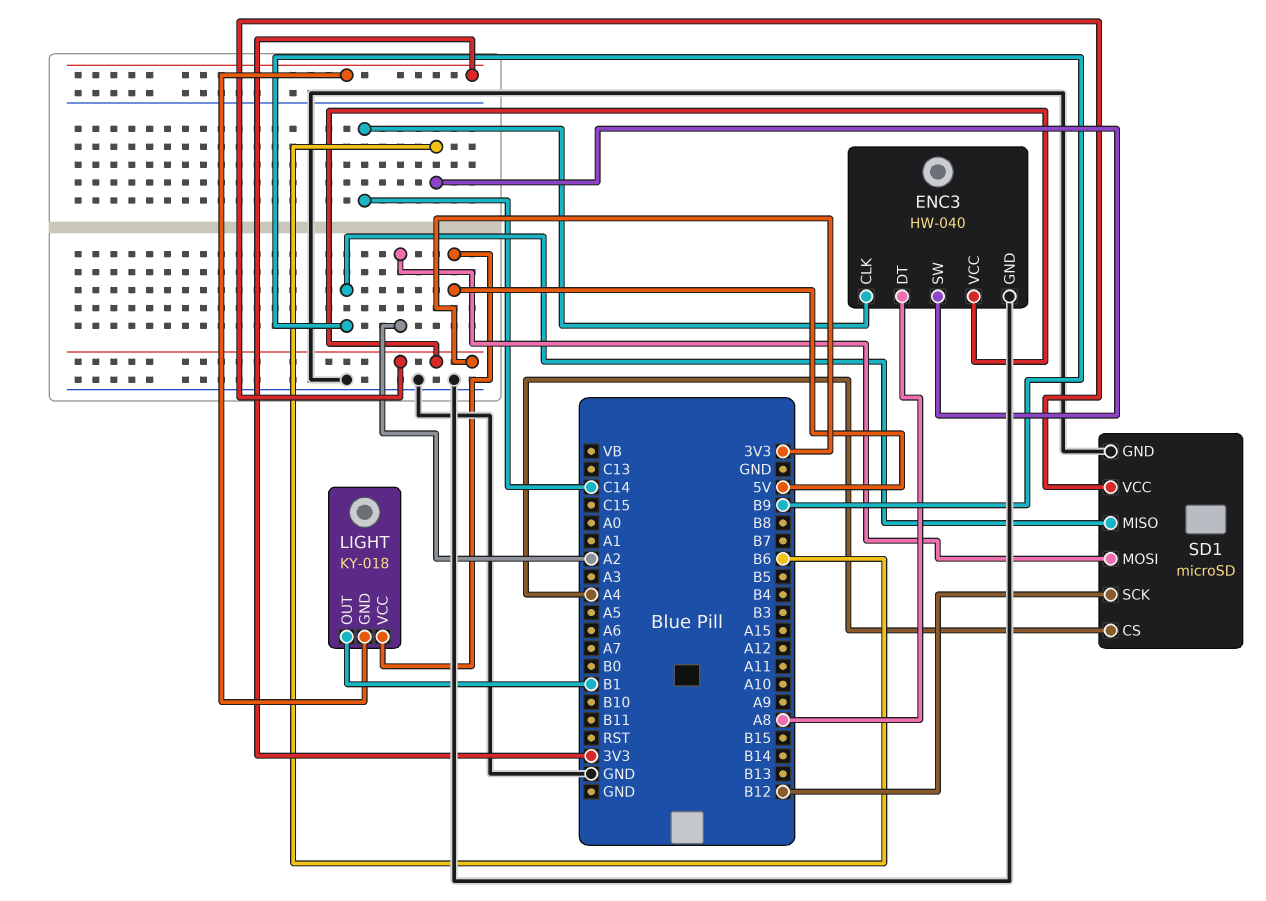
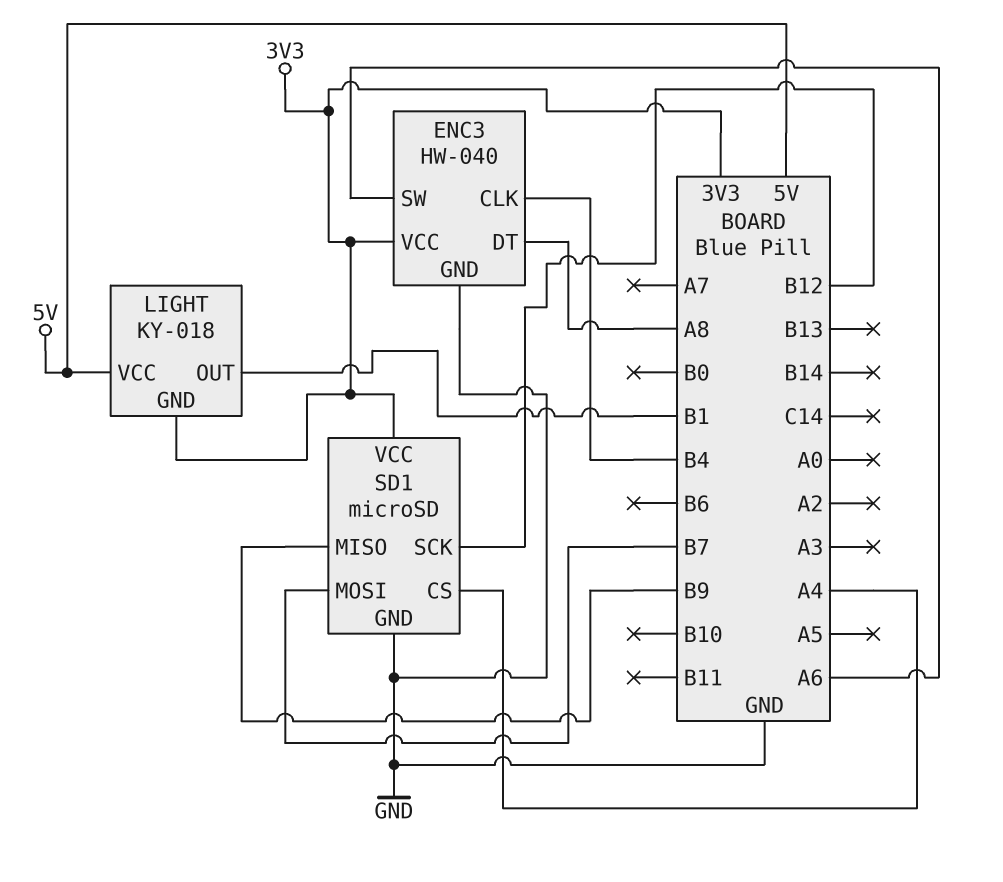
ENC3 pin CLK: C14 -> B4
ENC3 pin SW: B6 -> A6
SD1 pin MOSI: A2 -> B7

